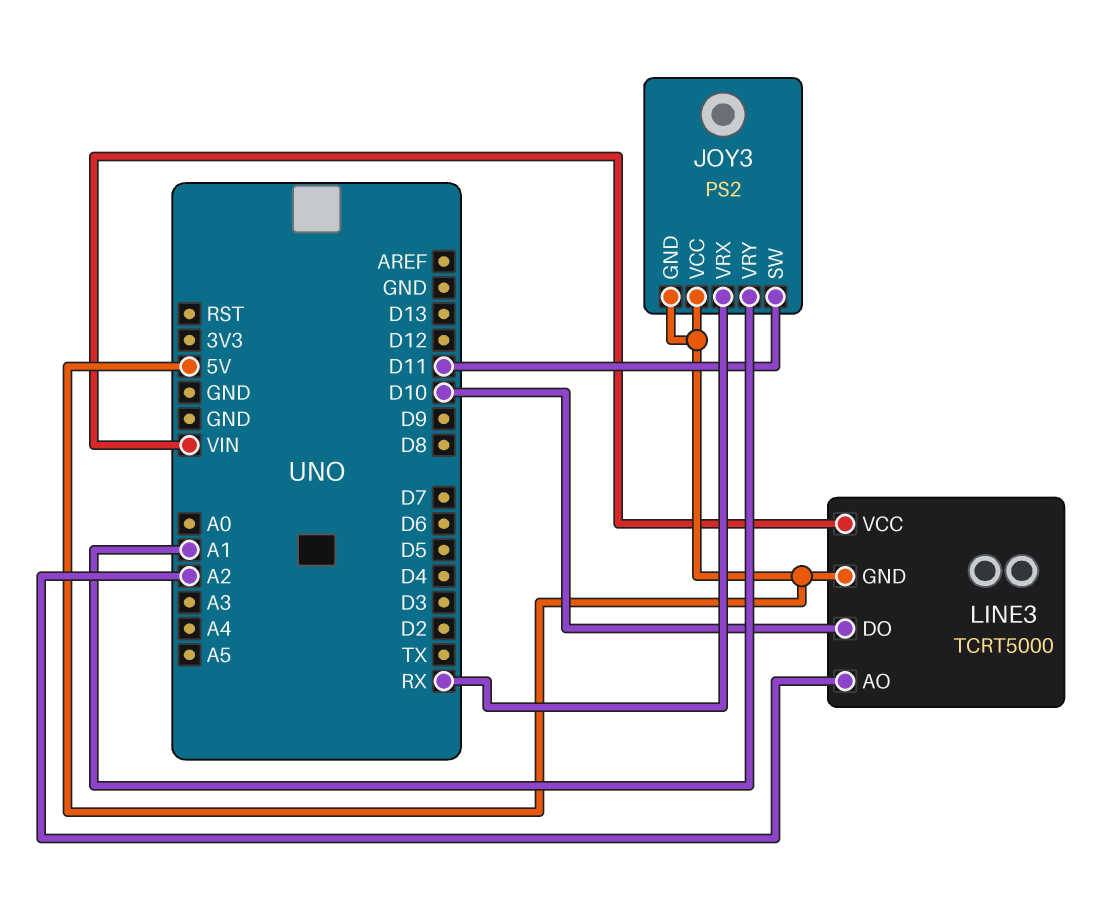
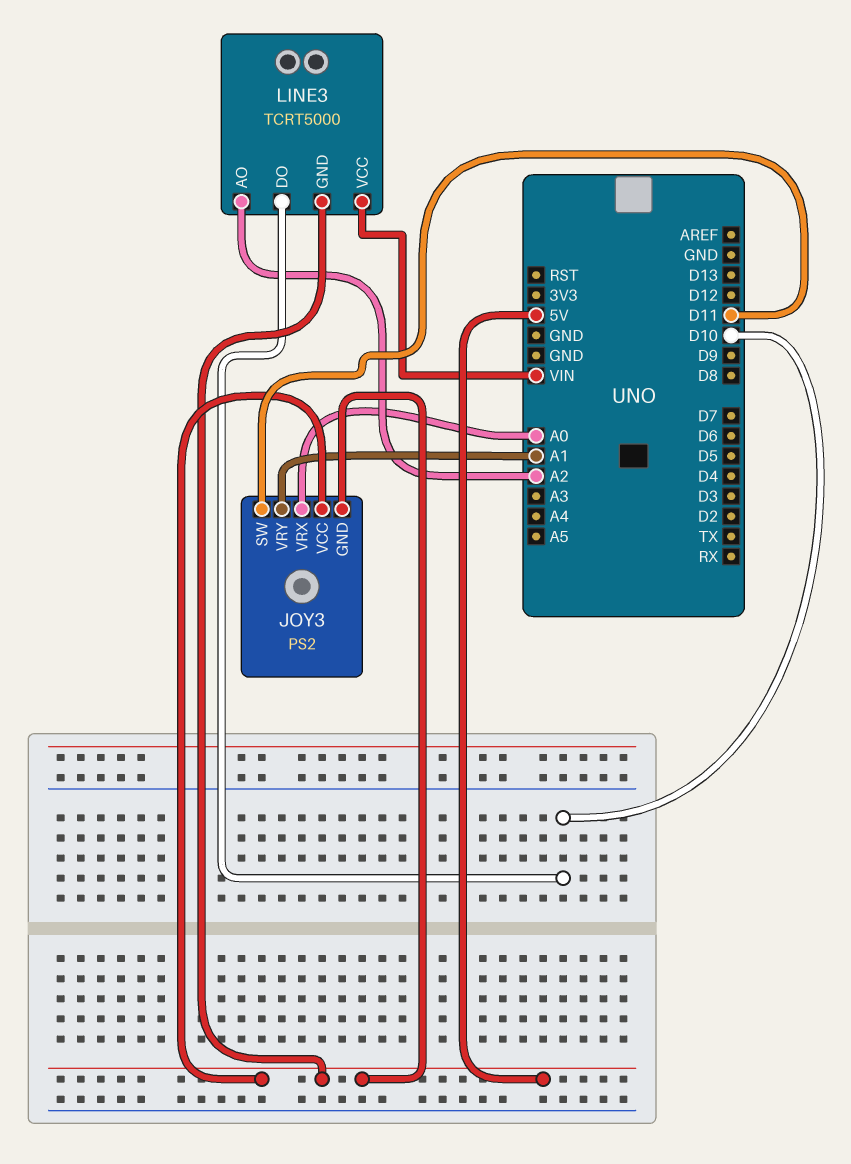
JOY3 pin VRX: RX -> A0

